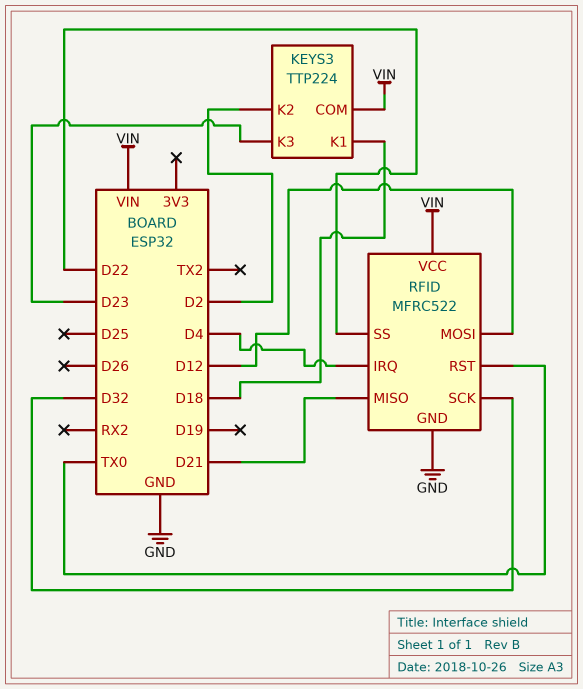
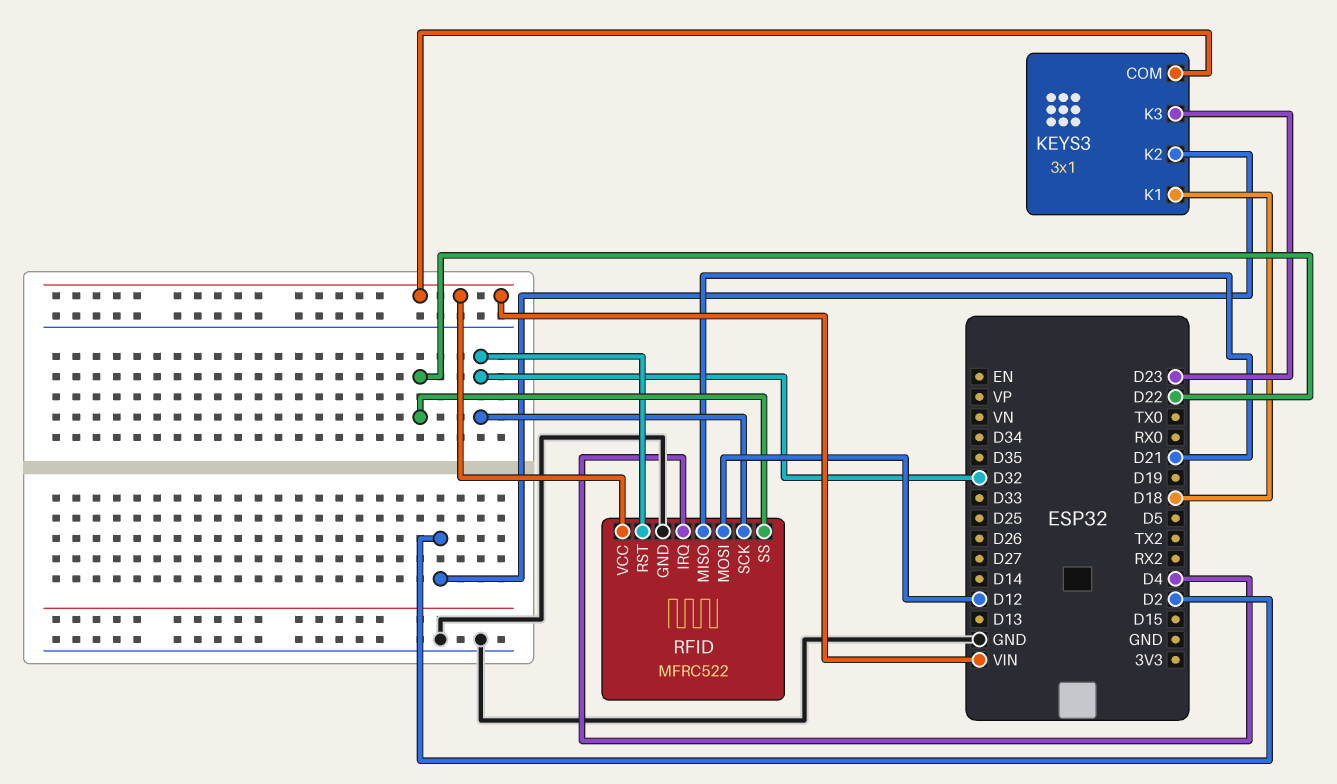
KEYS3: TTP224 -> 3x1
RFID pin RST: TX0 -> D32

